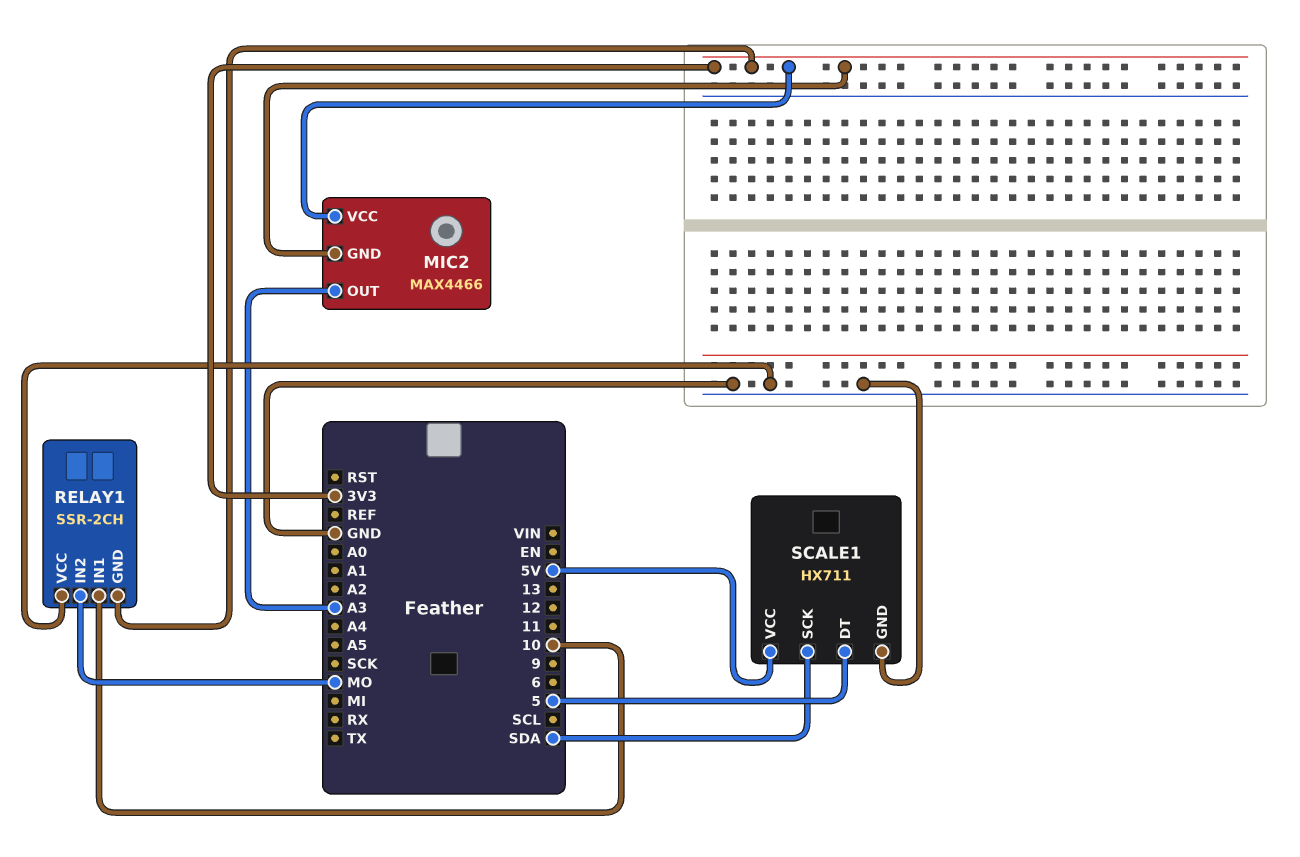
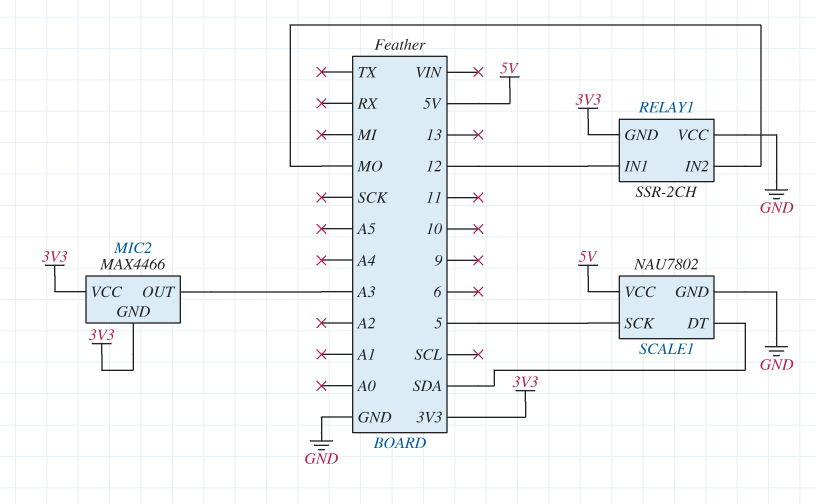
RELAY1 pin IN1: 10 -> 12
SCALE1: HX711 -> NAU7802
SCALE1 pin DT: 5 -> SDA
SCALE1 pin SCK: SDA -> 5

